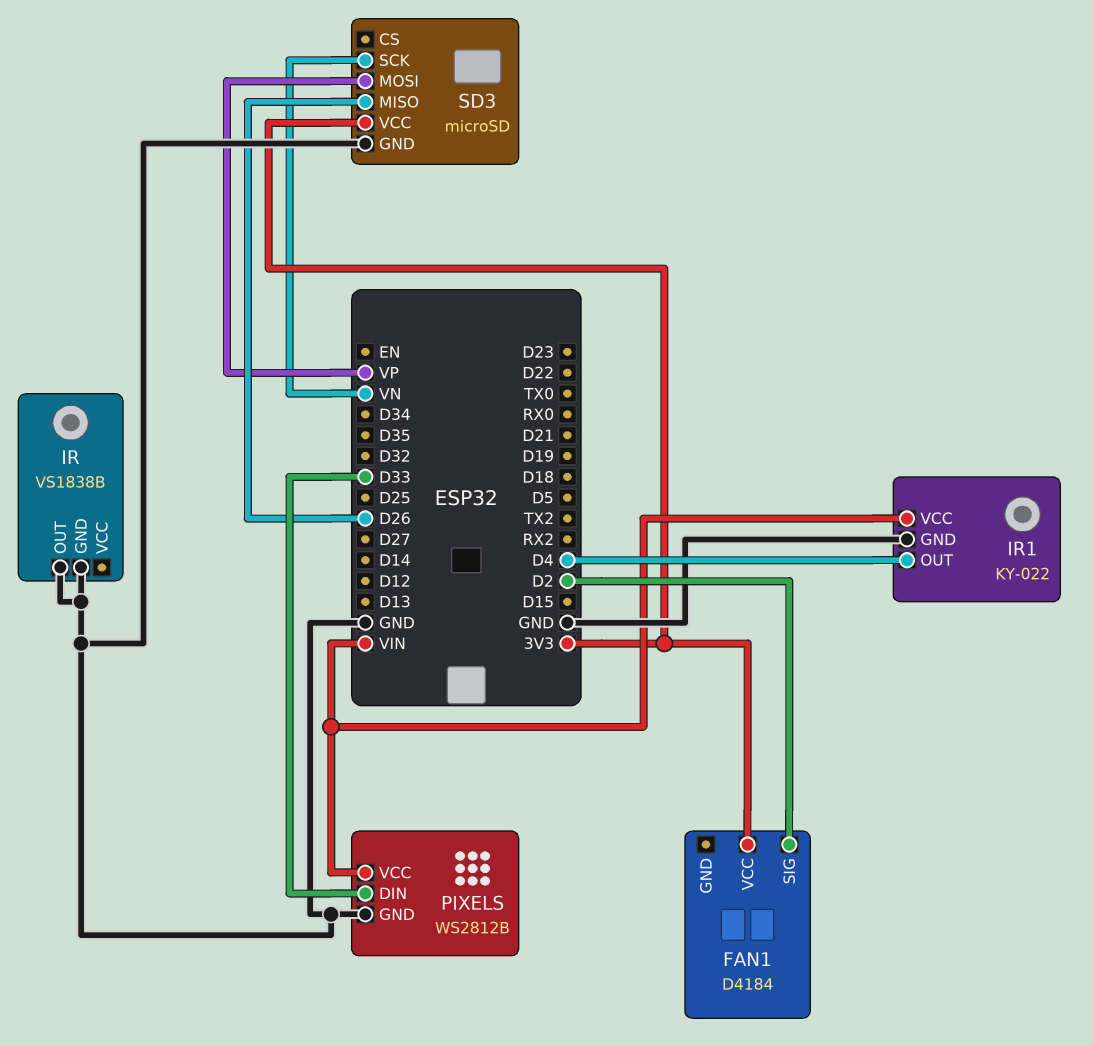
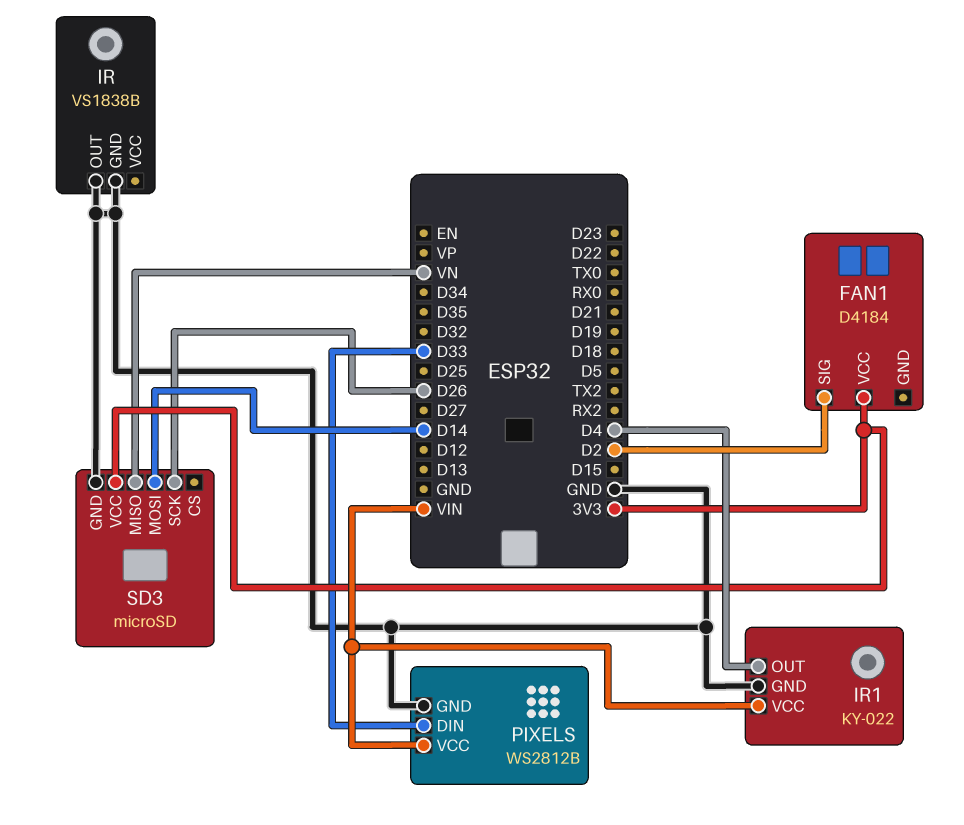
SD3 pin MISO: D26 -> VN
SD3 pin MOSI: VP -> D14
SD3 pin SCK: VN -> D26

